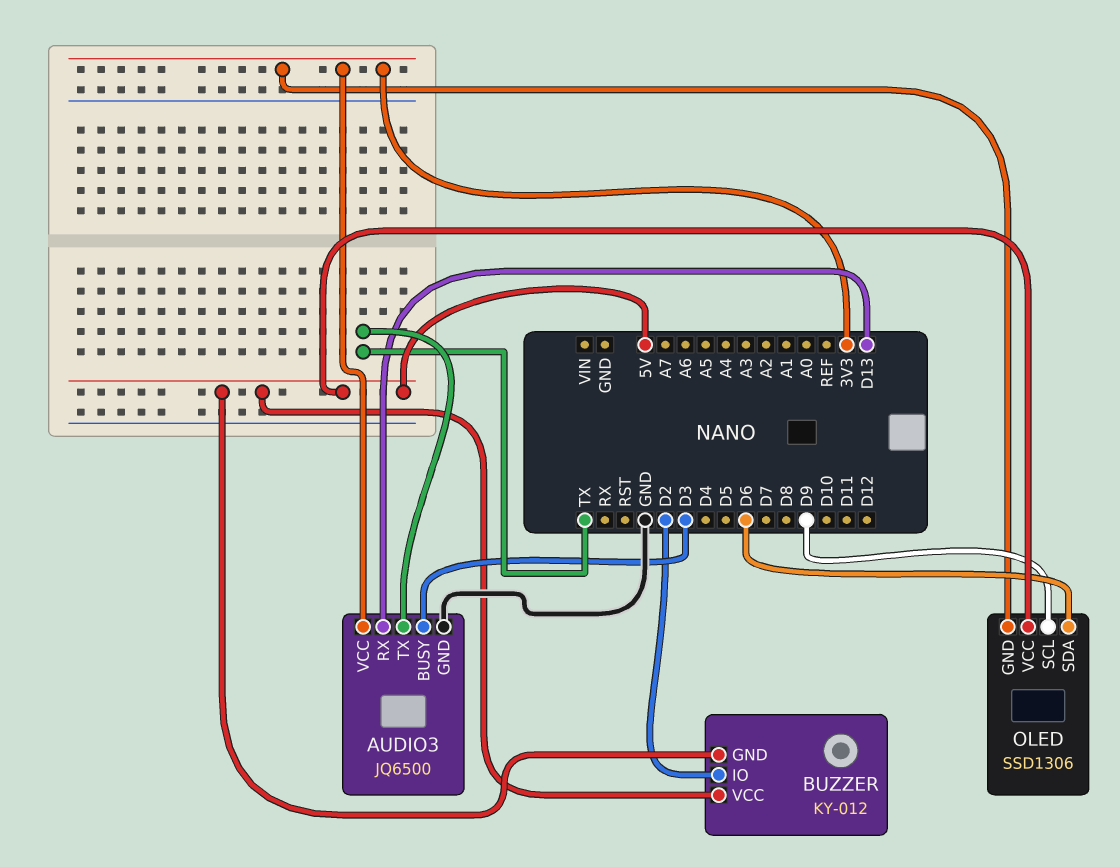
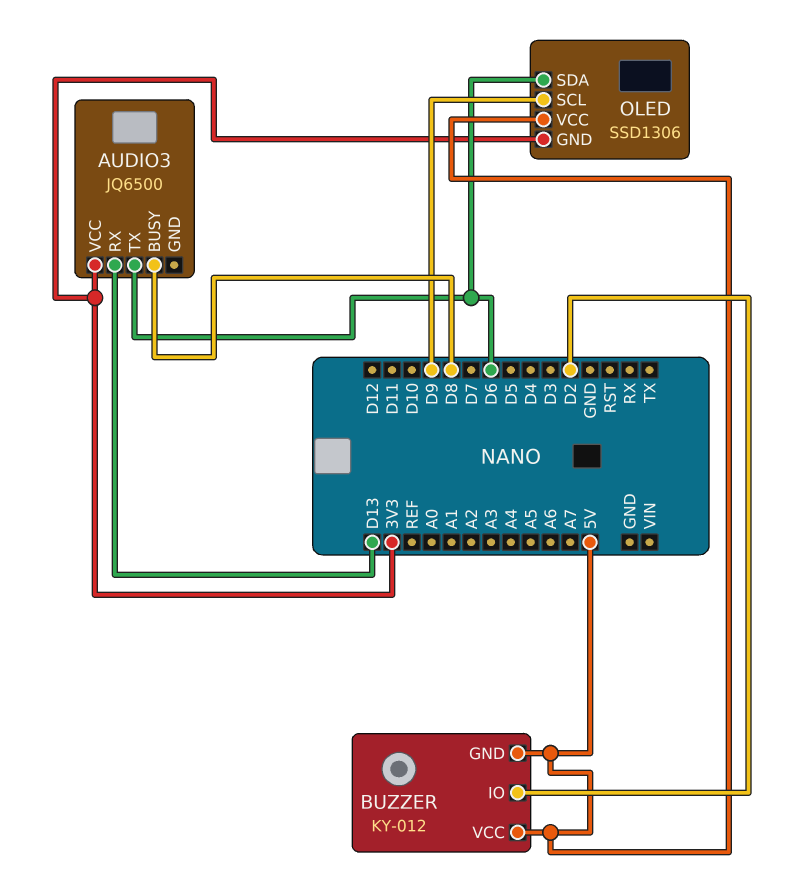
AUDIO3 pin BUSY: D3 -> D8
AUDIO3 pin GND: GND -> none
AUDIO3 pin TX: TX -> D6

